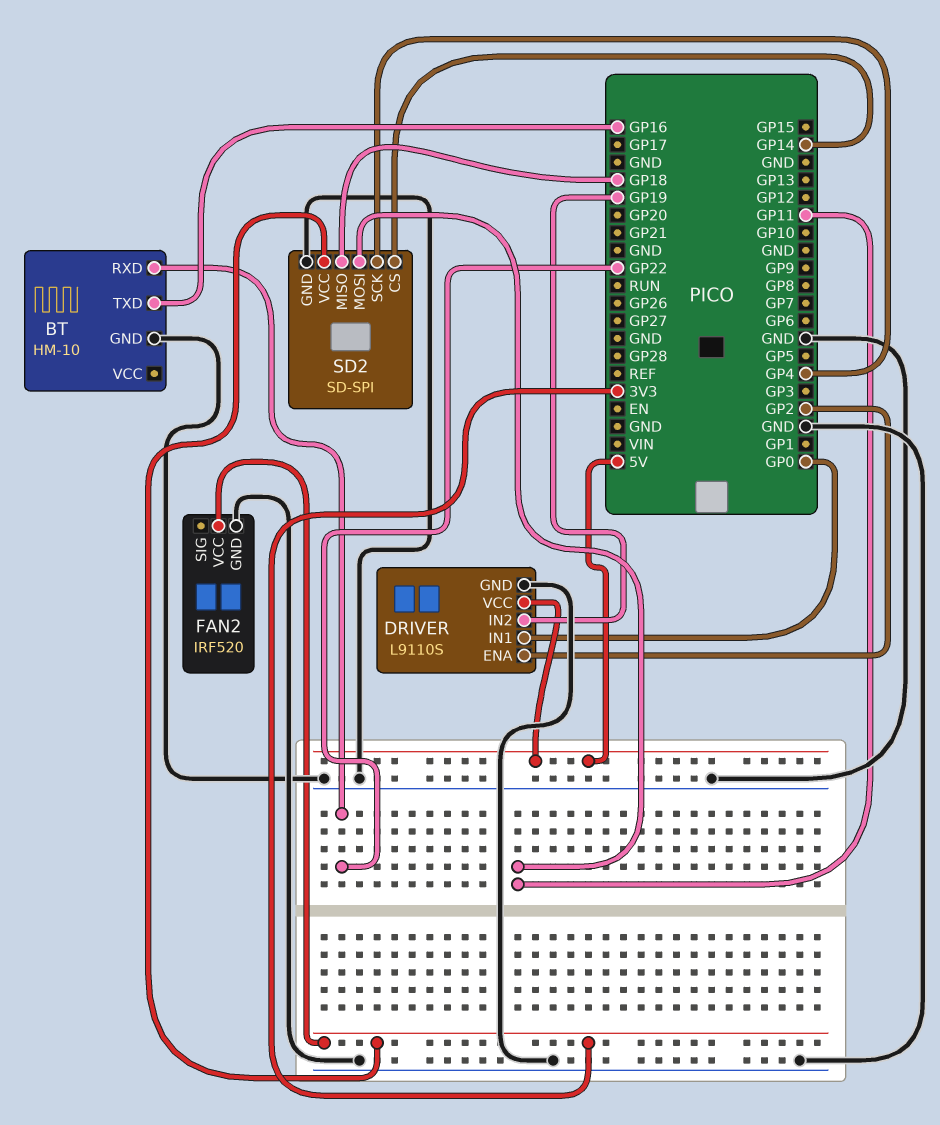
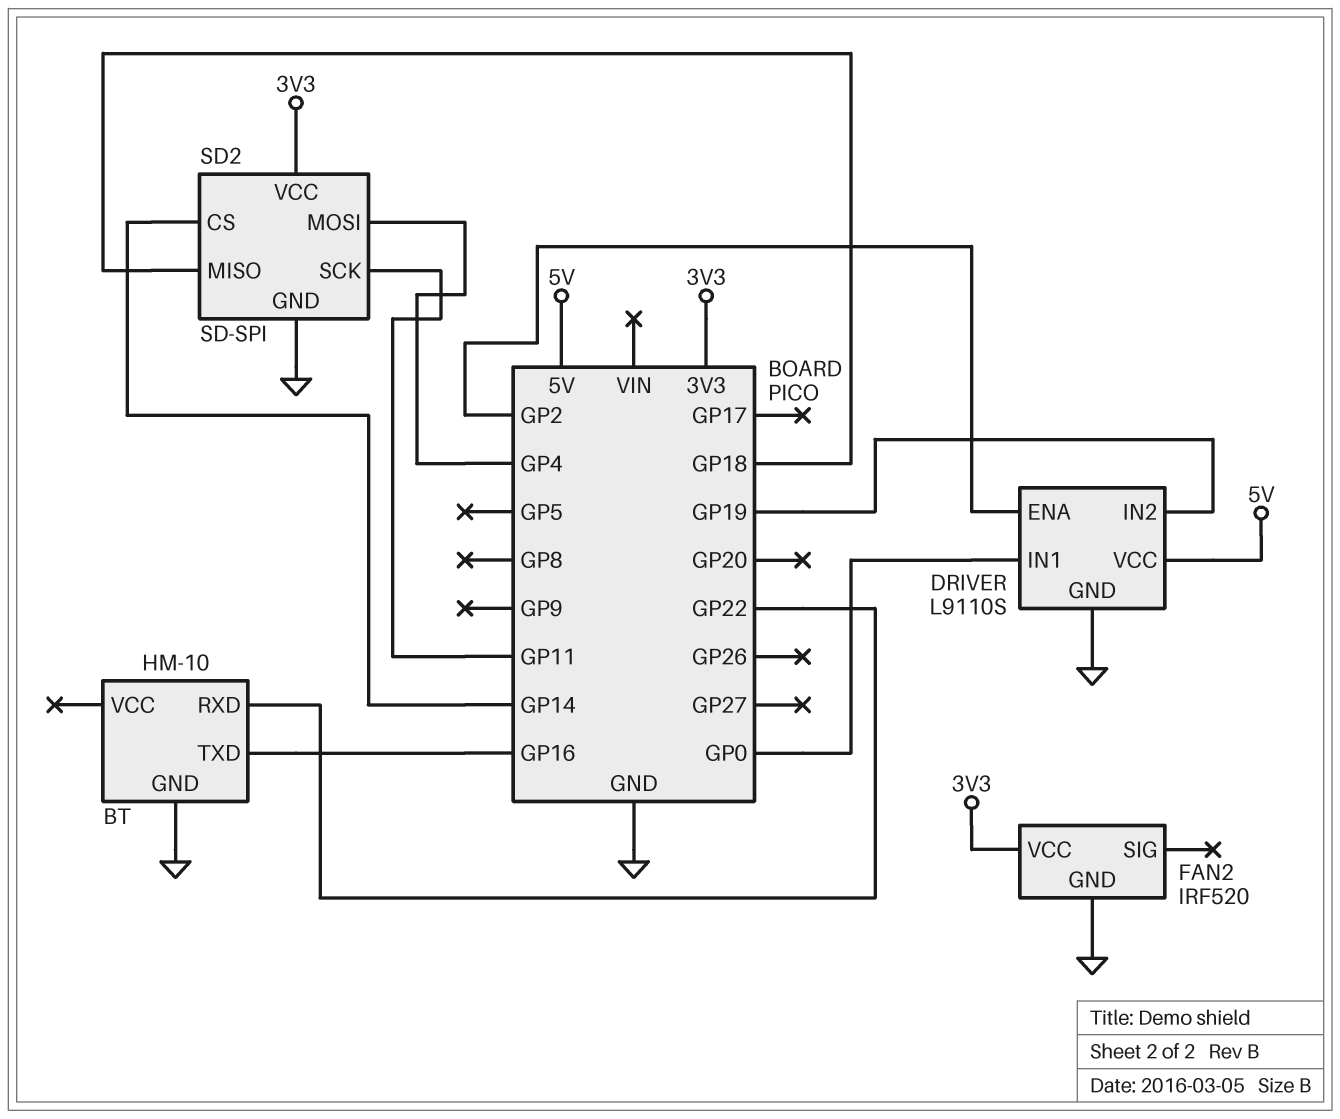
SD2 pin MOSI: GP11 -> GP4
SD2 pin SCK: GP4 -> GP11

